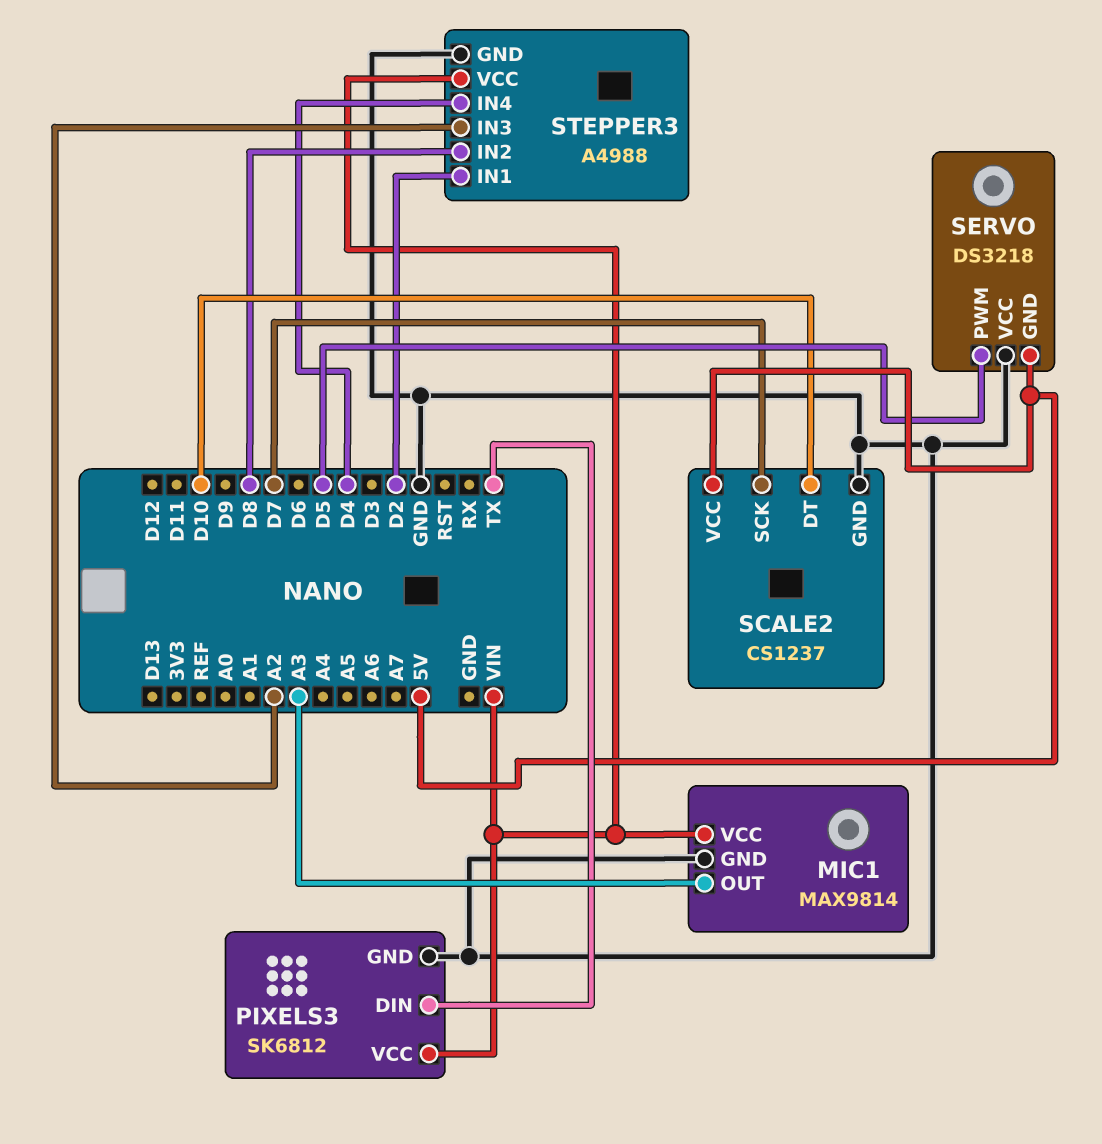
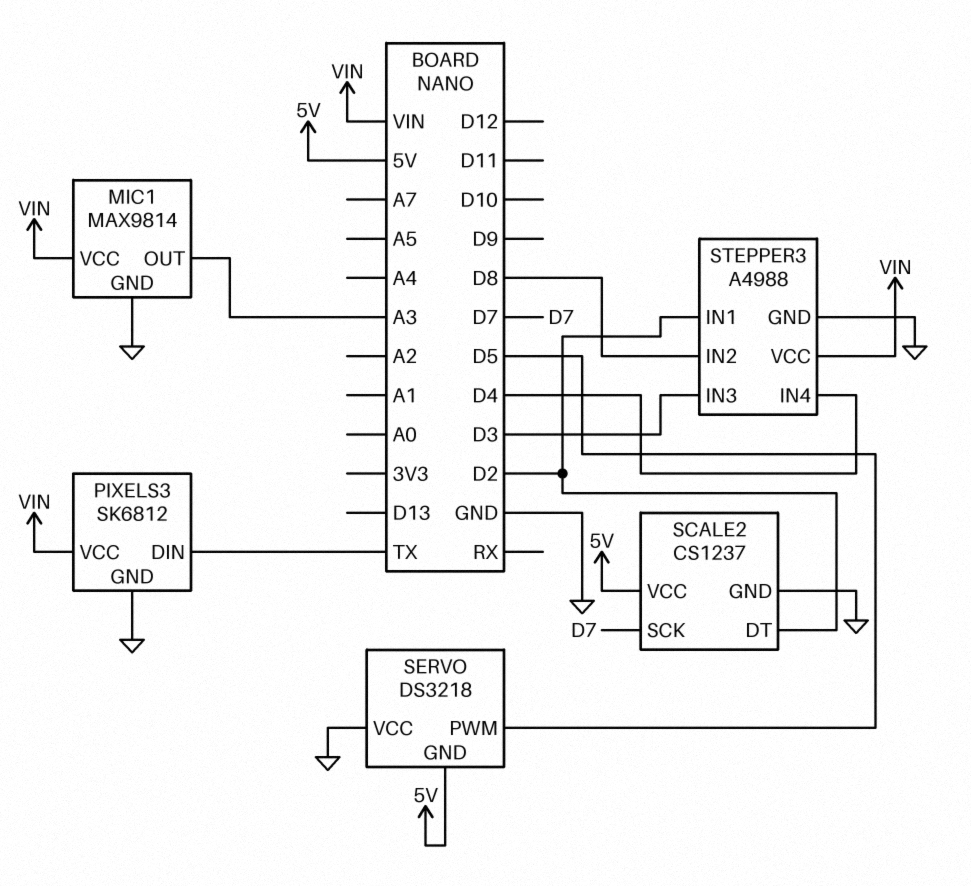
SCALE2 pin DT: D10 -> D2
STEPPER3 pin IN3: A2 -> D3

